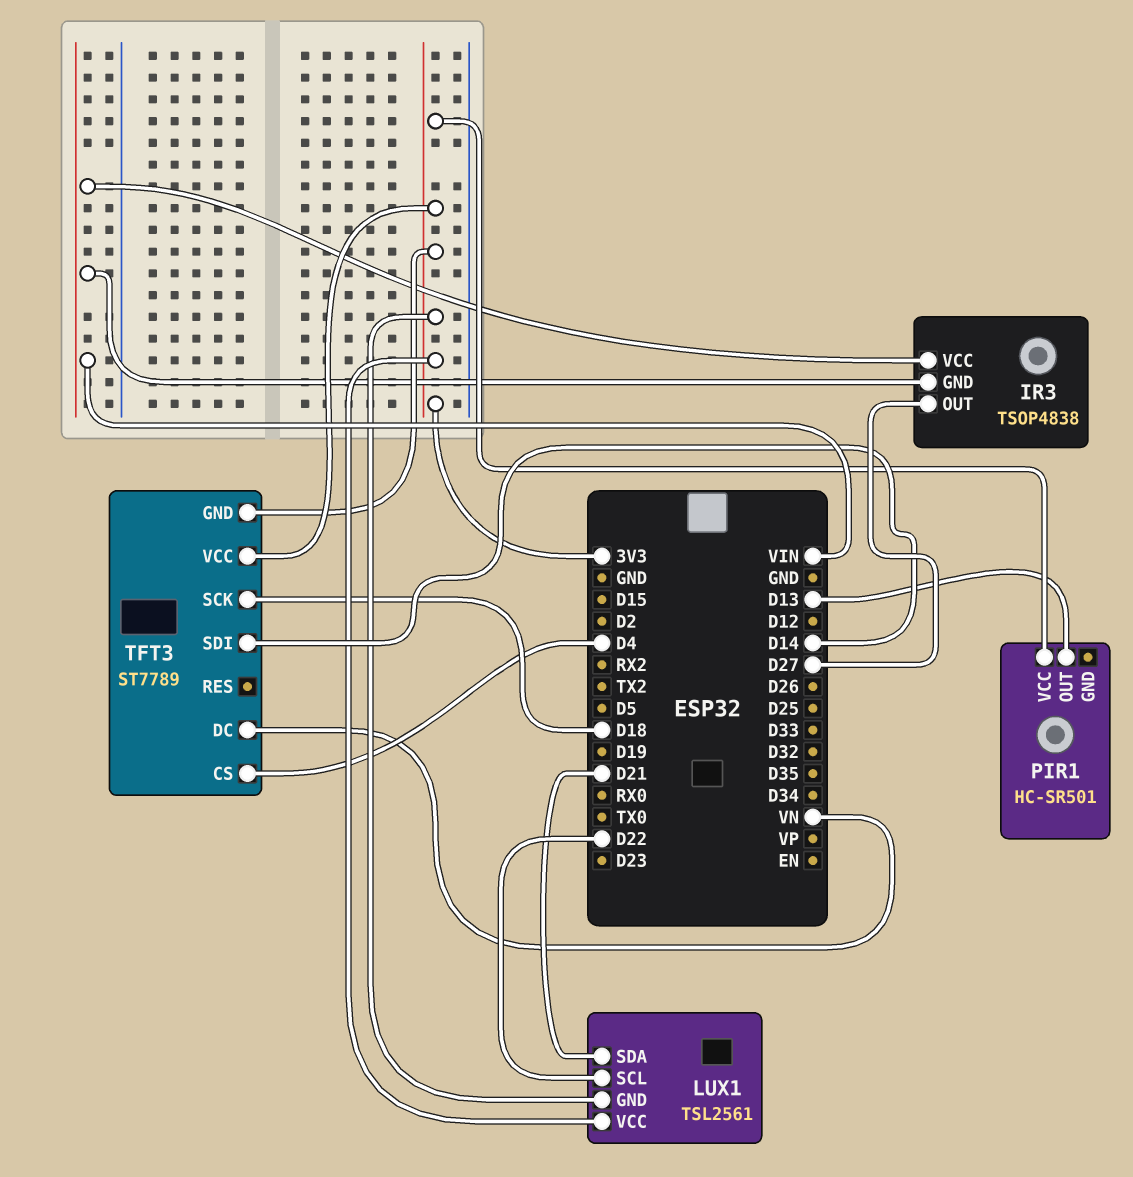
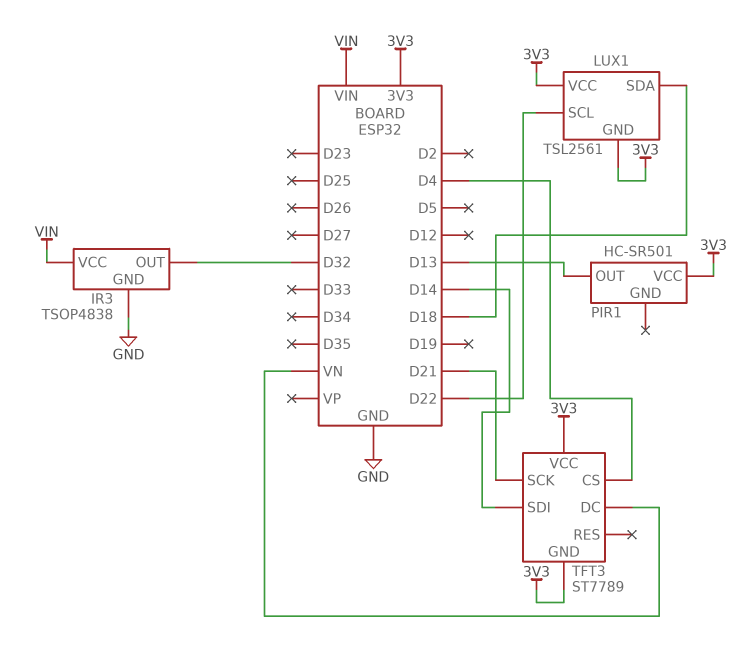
IR3 pin GND: VIN -> GND
IR3 pin OUT: D27 -> D32
LUX1 pin SDA: D21 -> D18
TFT3 pin SCK: D18 -> D21

